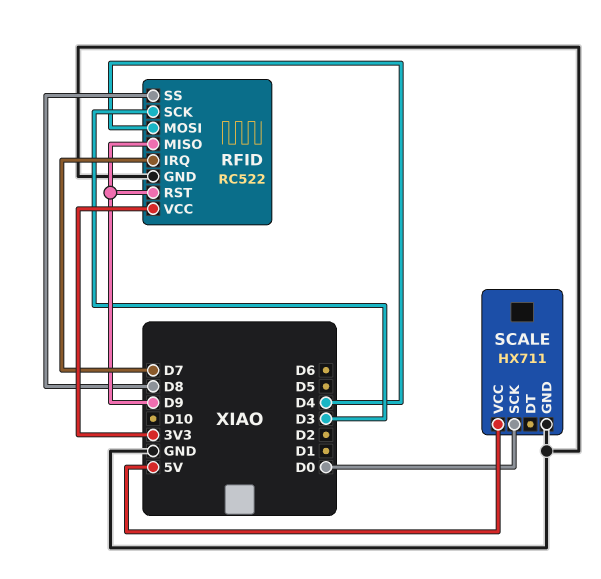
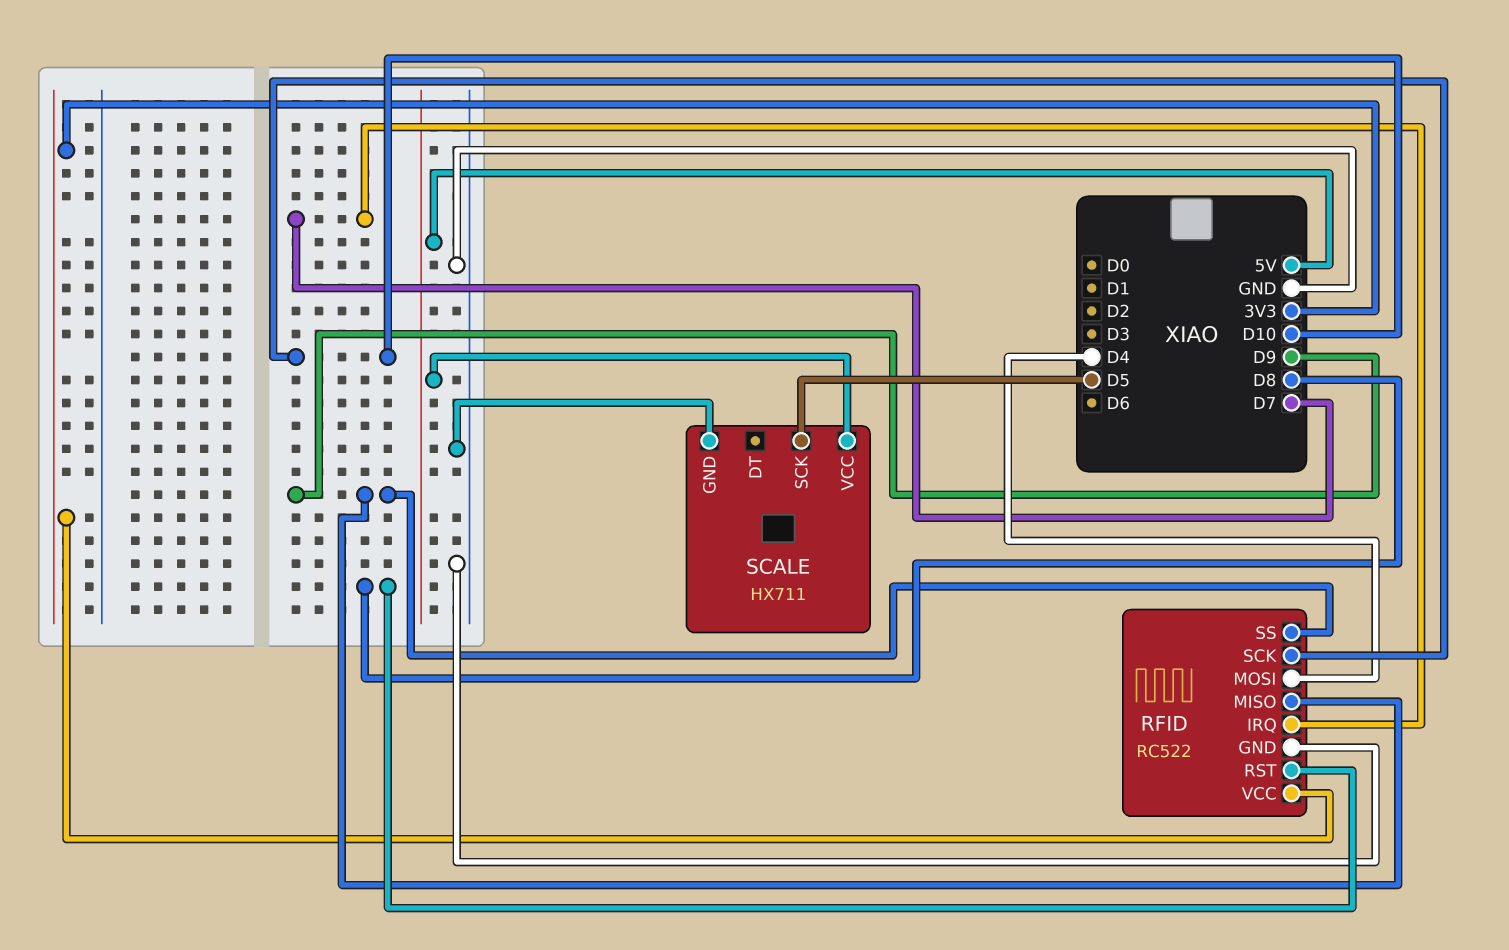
RFID pin RST: D9 -> D8
RFID pin SCK: D3 -> D10
RFID pin SS: D8 -> D9
SCALE pin SCK: D0 -> D5

